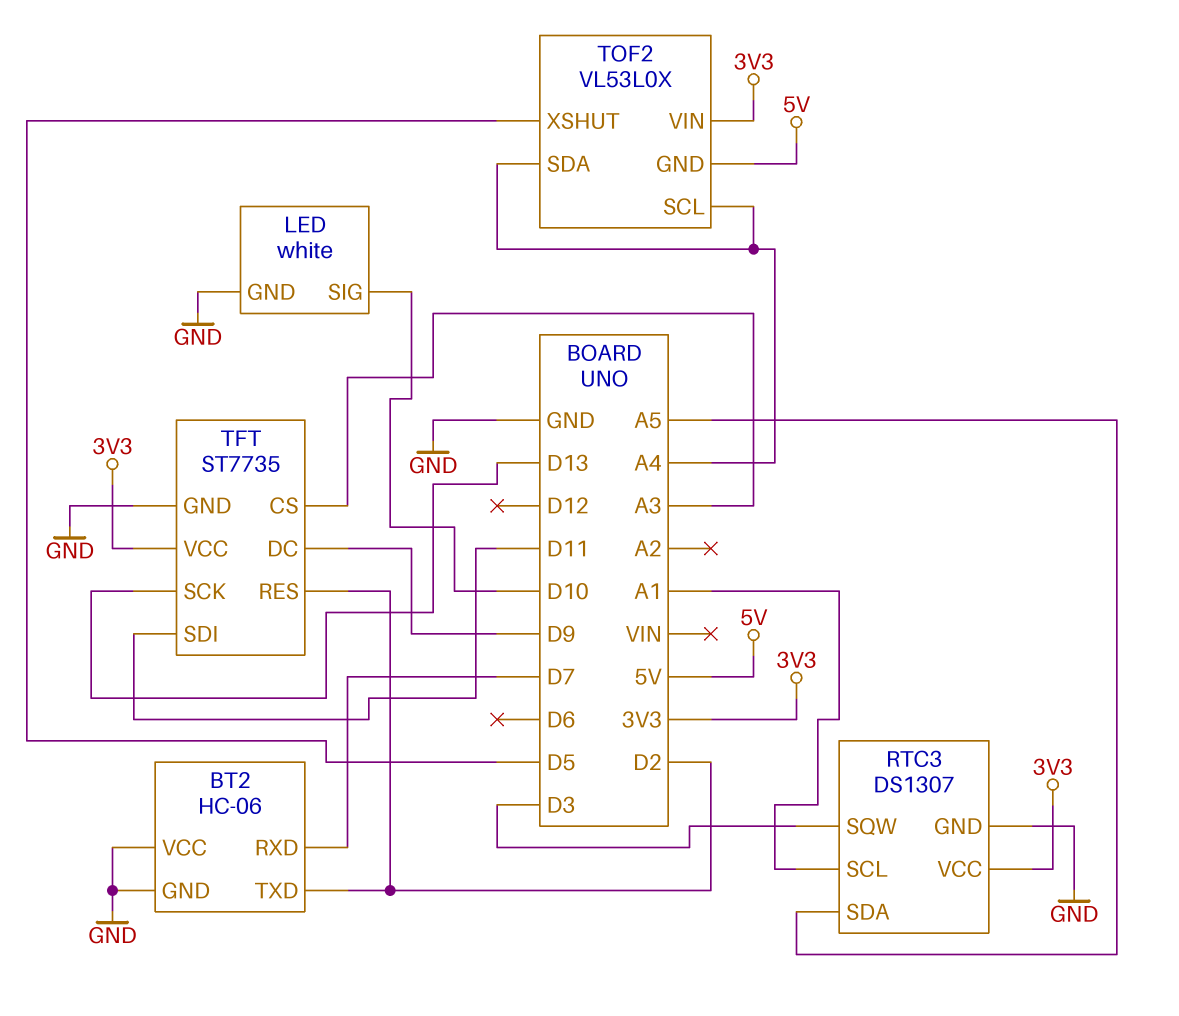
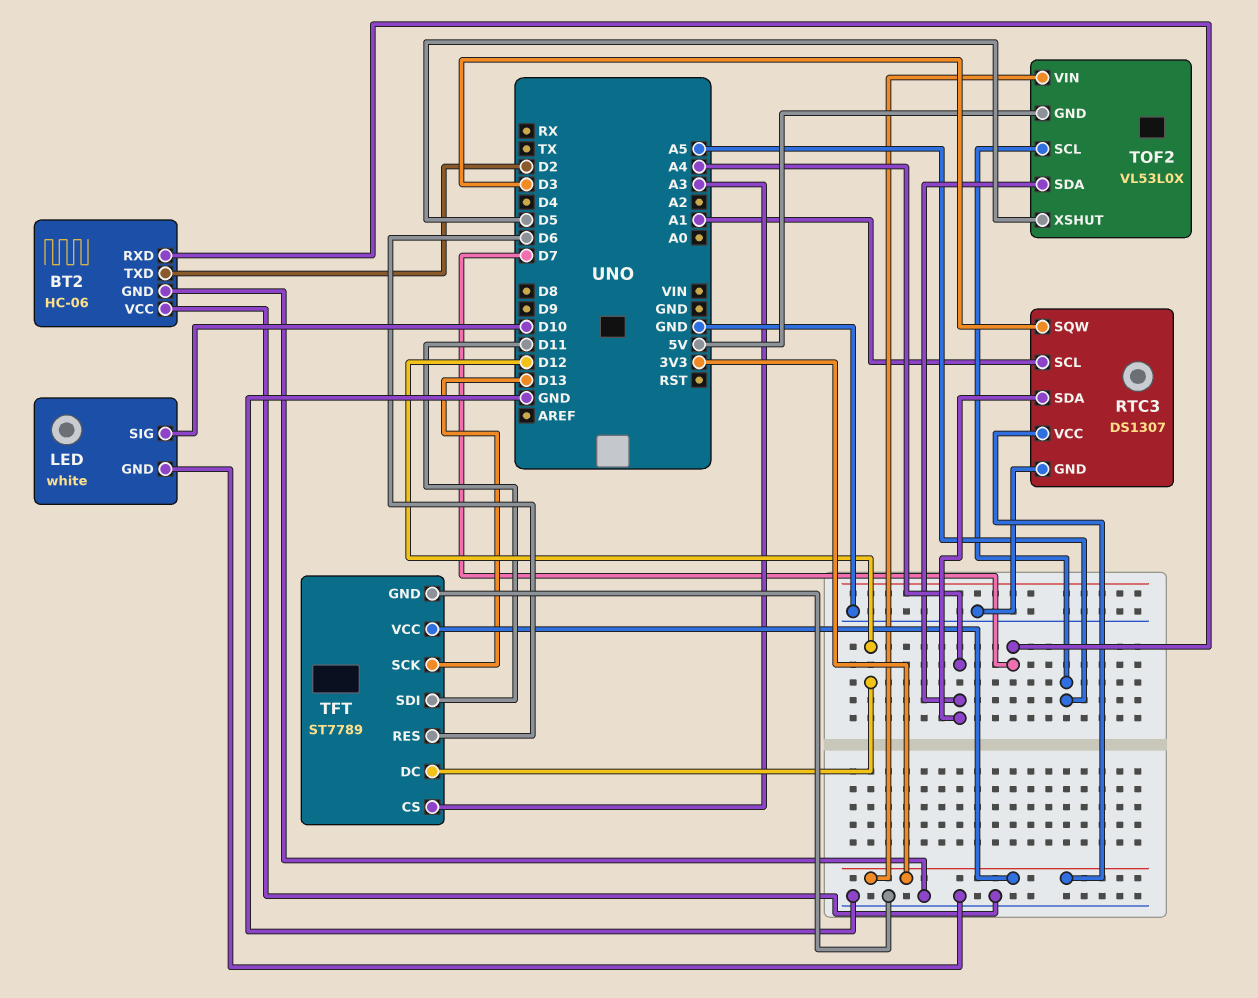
RTC3 pin SDA: A5 -> A4
TFT: ST7735 -> ST7789
TFT pin DC: D9 -> D12
TFT pin RES: D2 -> D6
TOF2 pin SCL: A4 -> A5

